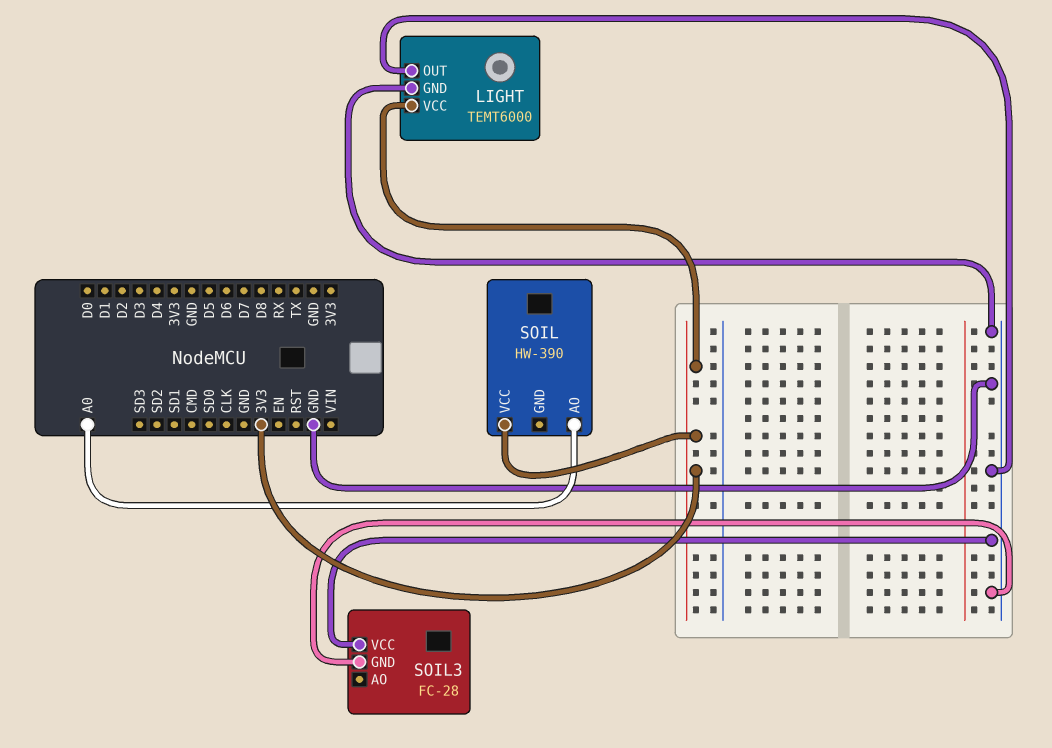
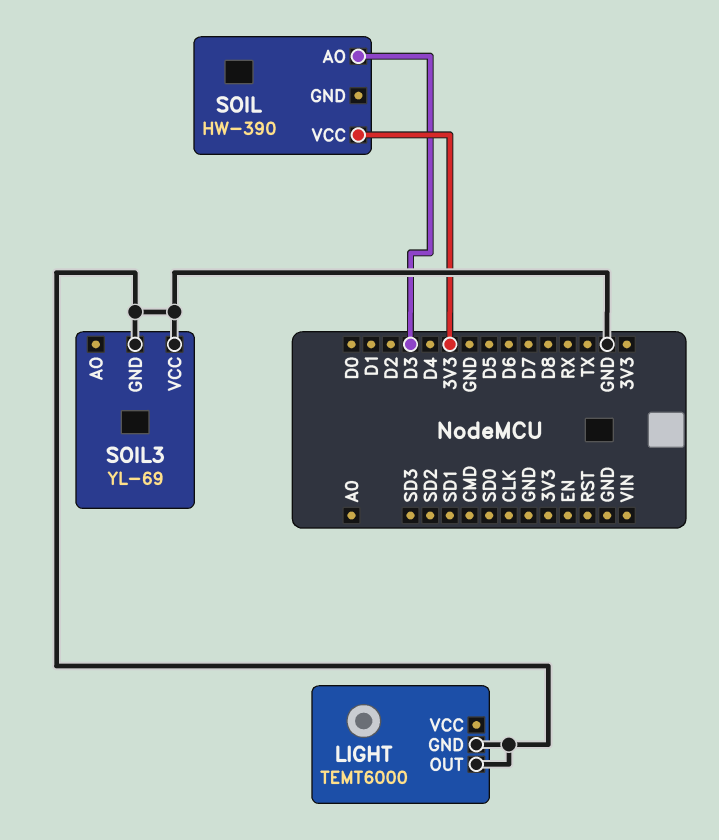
LIGHT pin VCC: 3V3 -> none
SOIL pin AO: A0 -> D3
SOIL3: FC-28 -> YL-69

